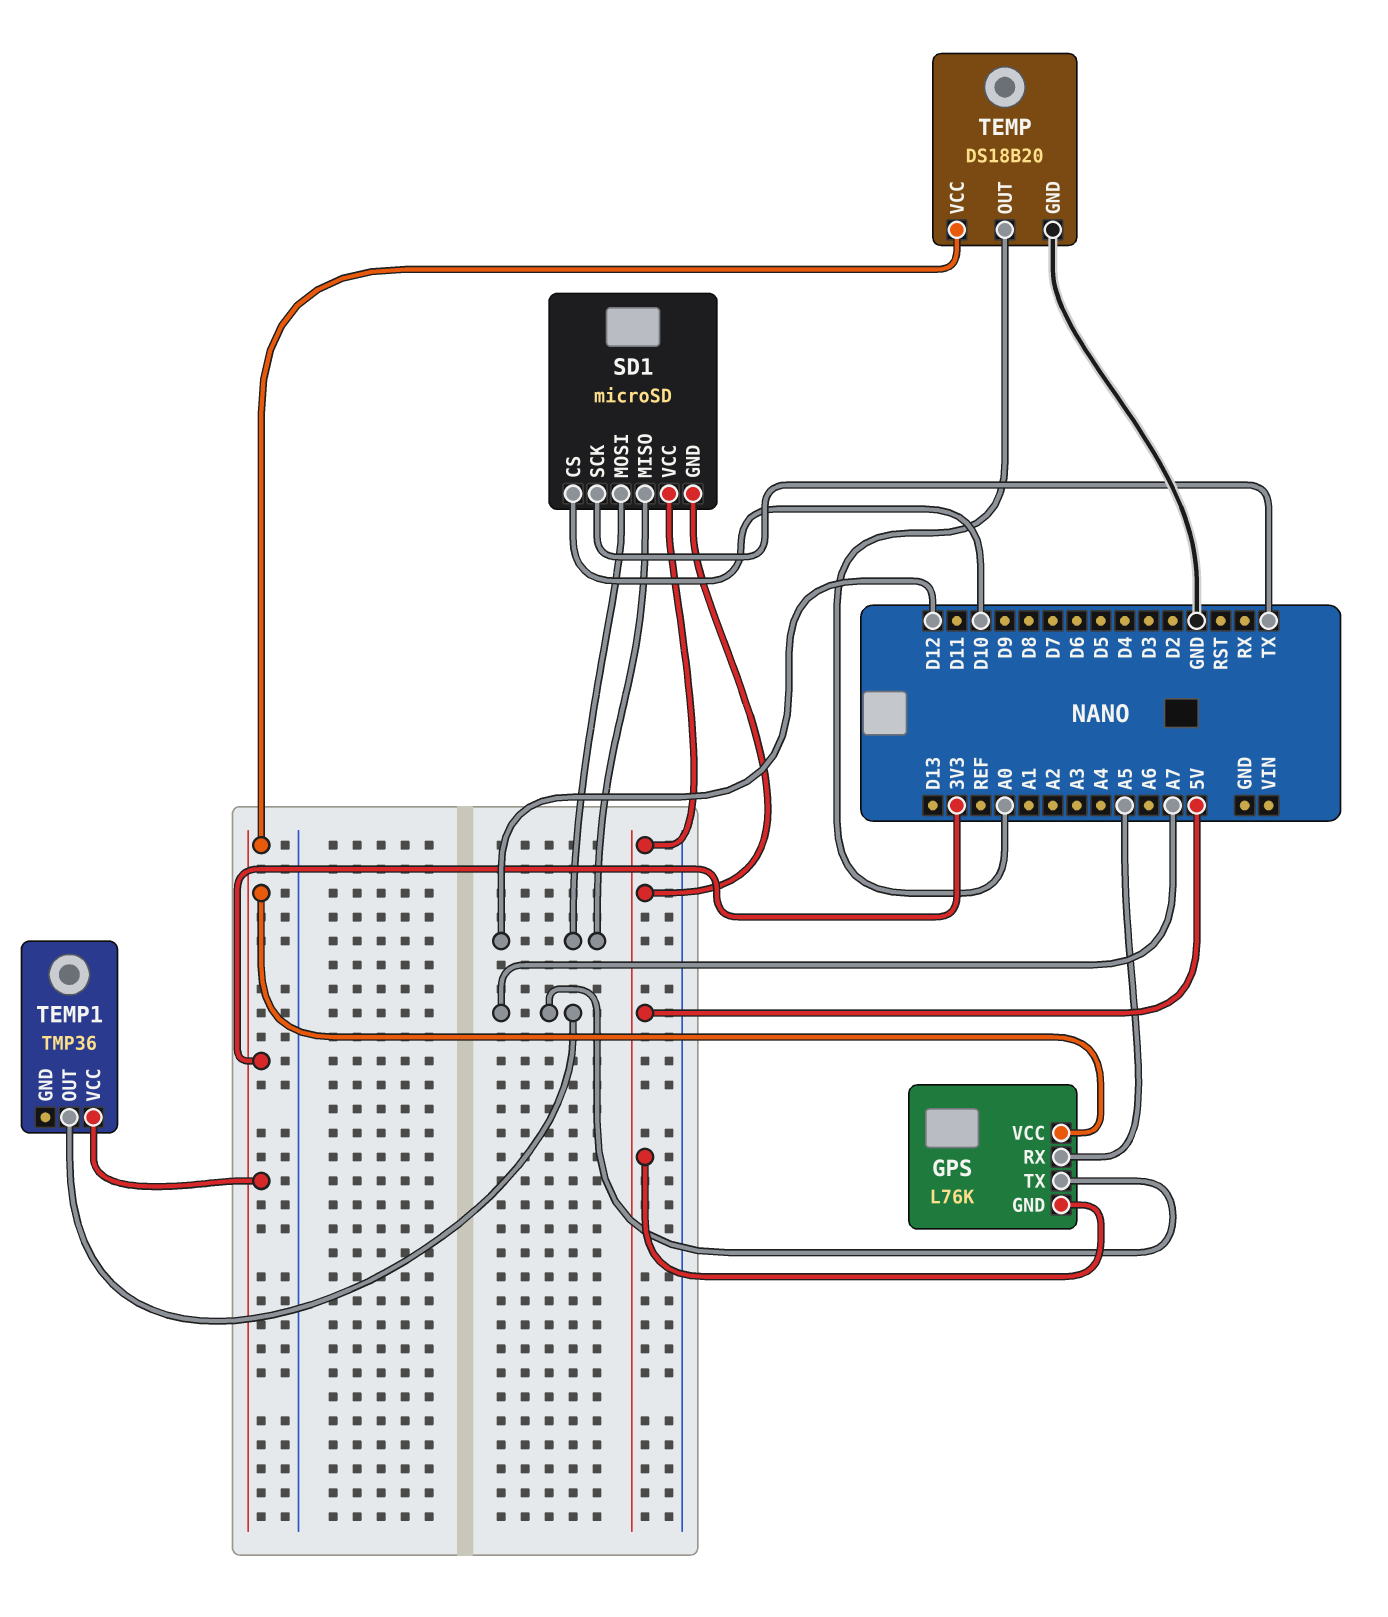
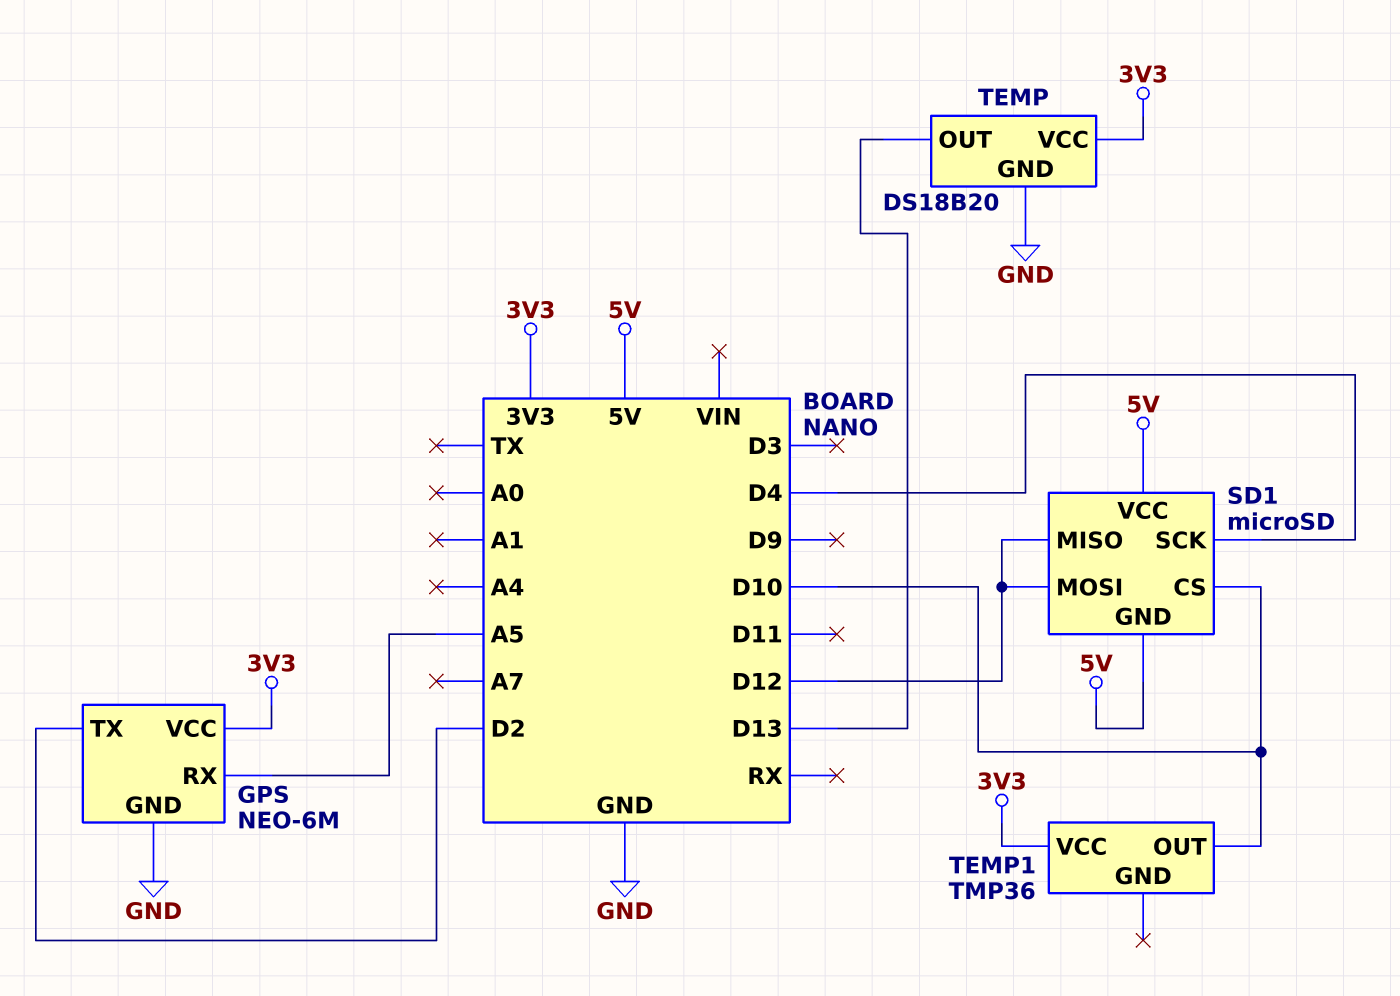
GPS: L76K -> NEO-6M
GPS pin GND: 5V -> GND
GPS pin TX: A7 -> D2
SD1 pin SCK: TX -> D4
TEMP pin OUT: A0 -> D13
TEMP1 pin OUT: A7 -> D10

